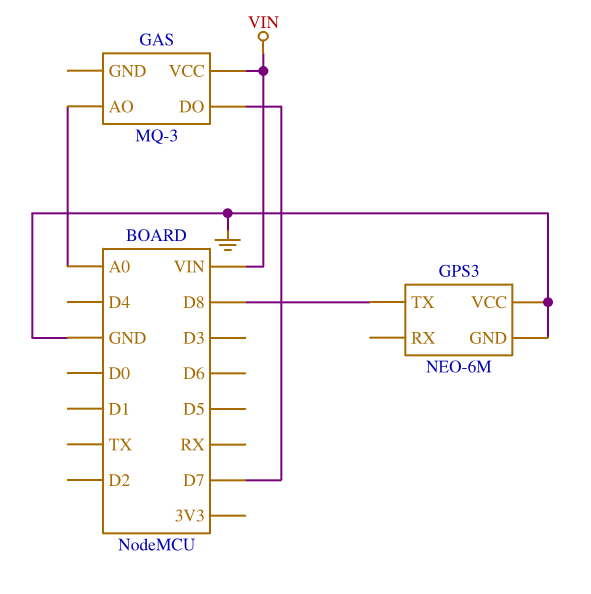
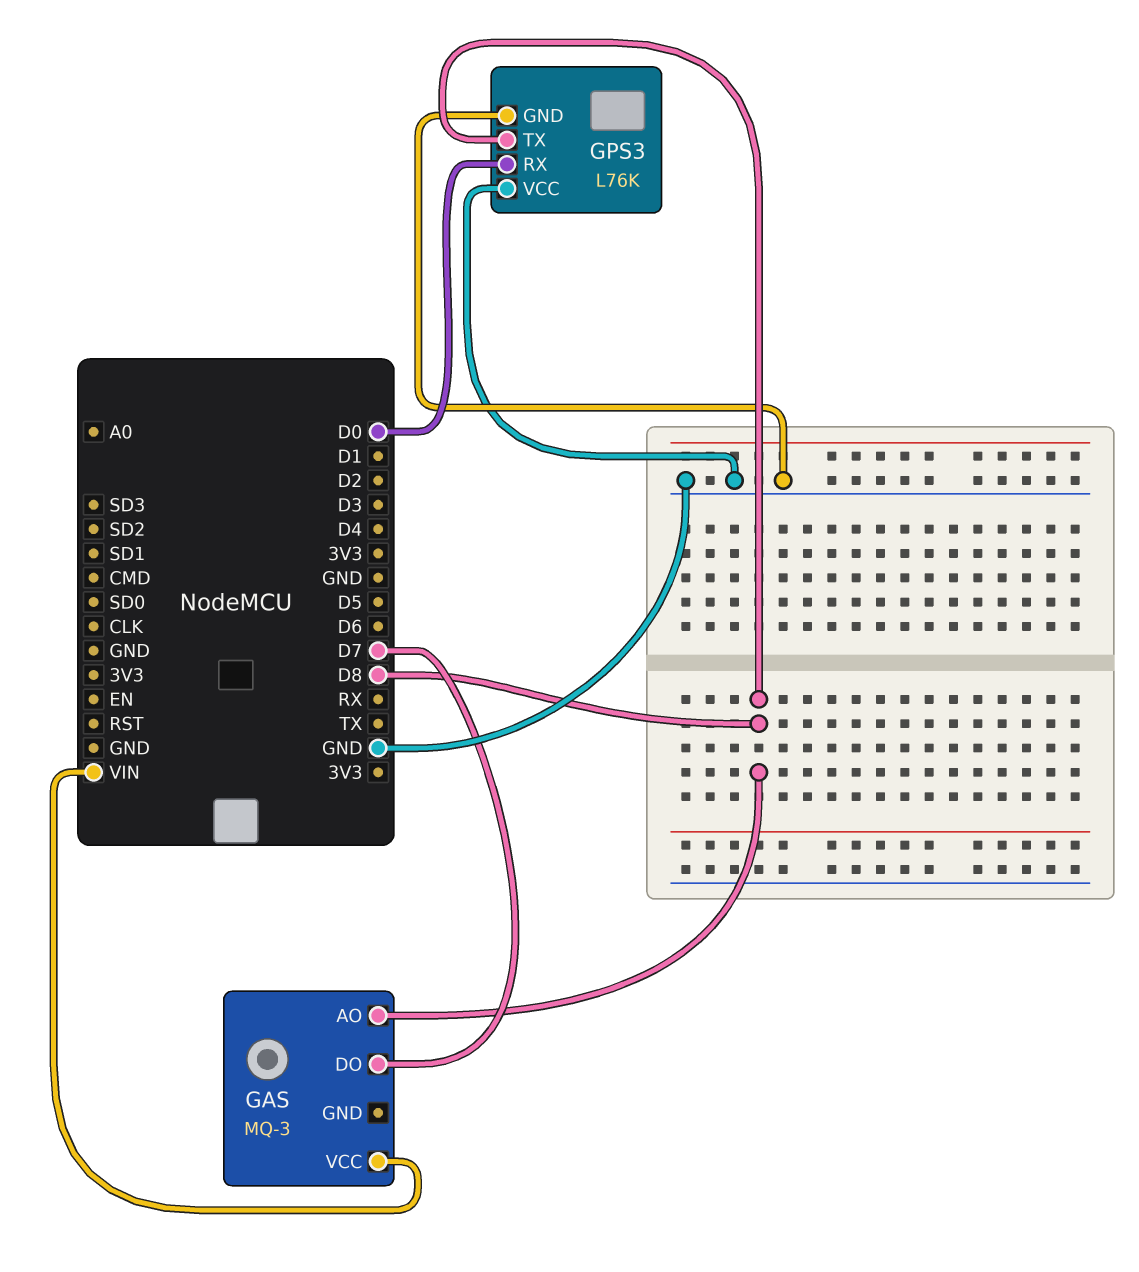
GAS pin AO: A0 -> D8
GPS3: NEO-6M -> L76K
GPS3 pin RX: none -> D0

